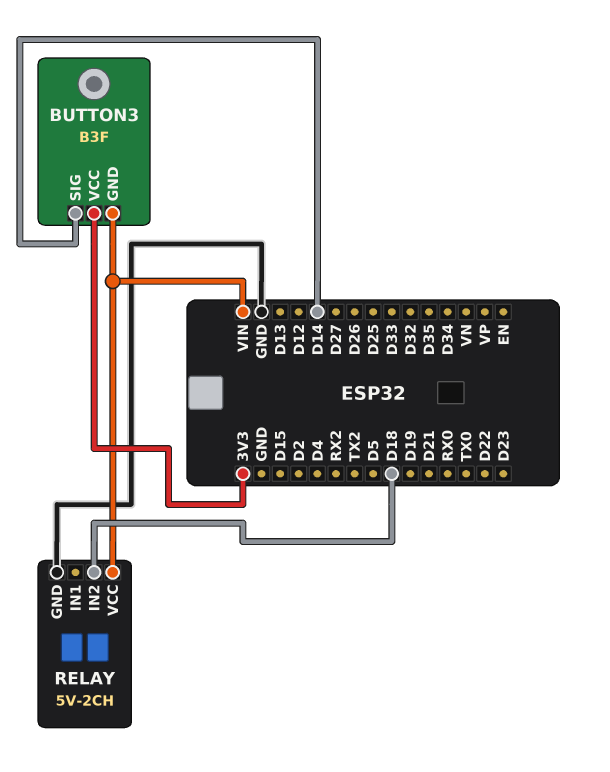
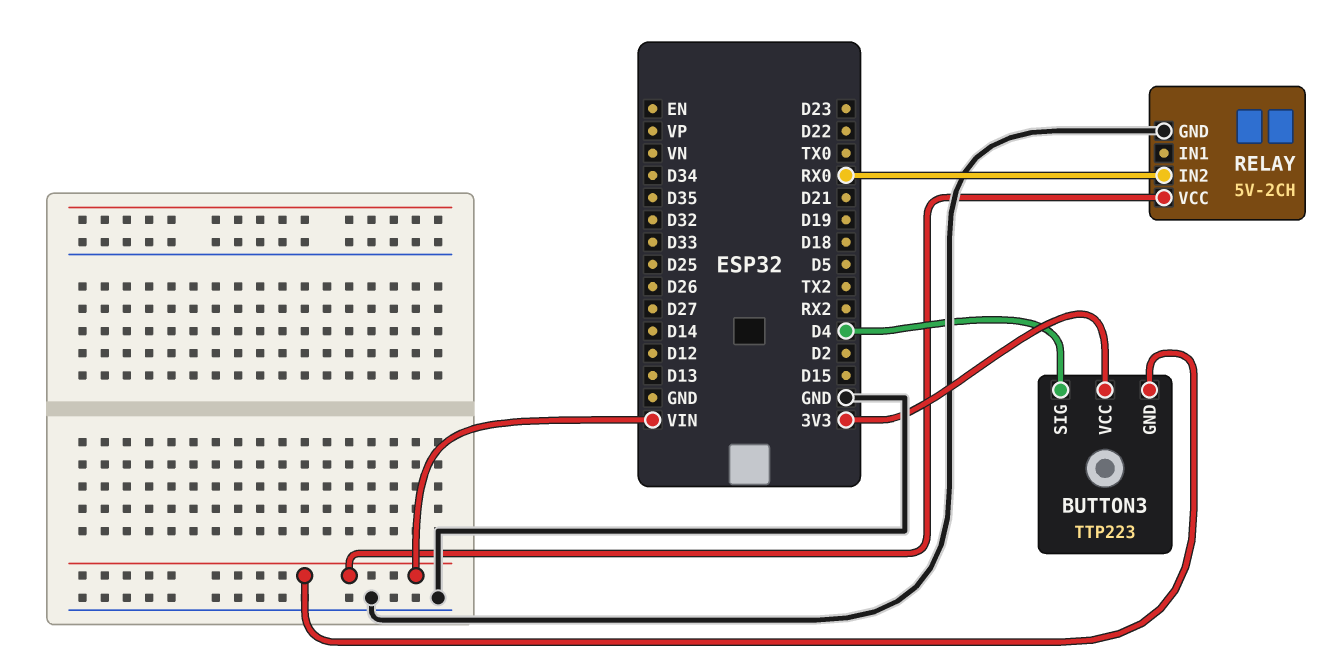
BUTTON3: B3F -> TTP223
BUTTON3 pin SIG: D14 -> D4
RELAY pin IN2: D18 -> RX0

